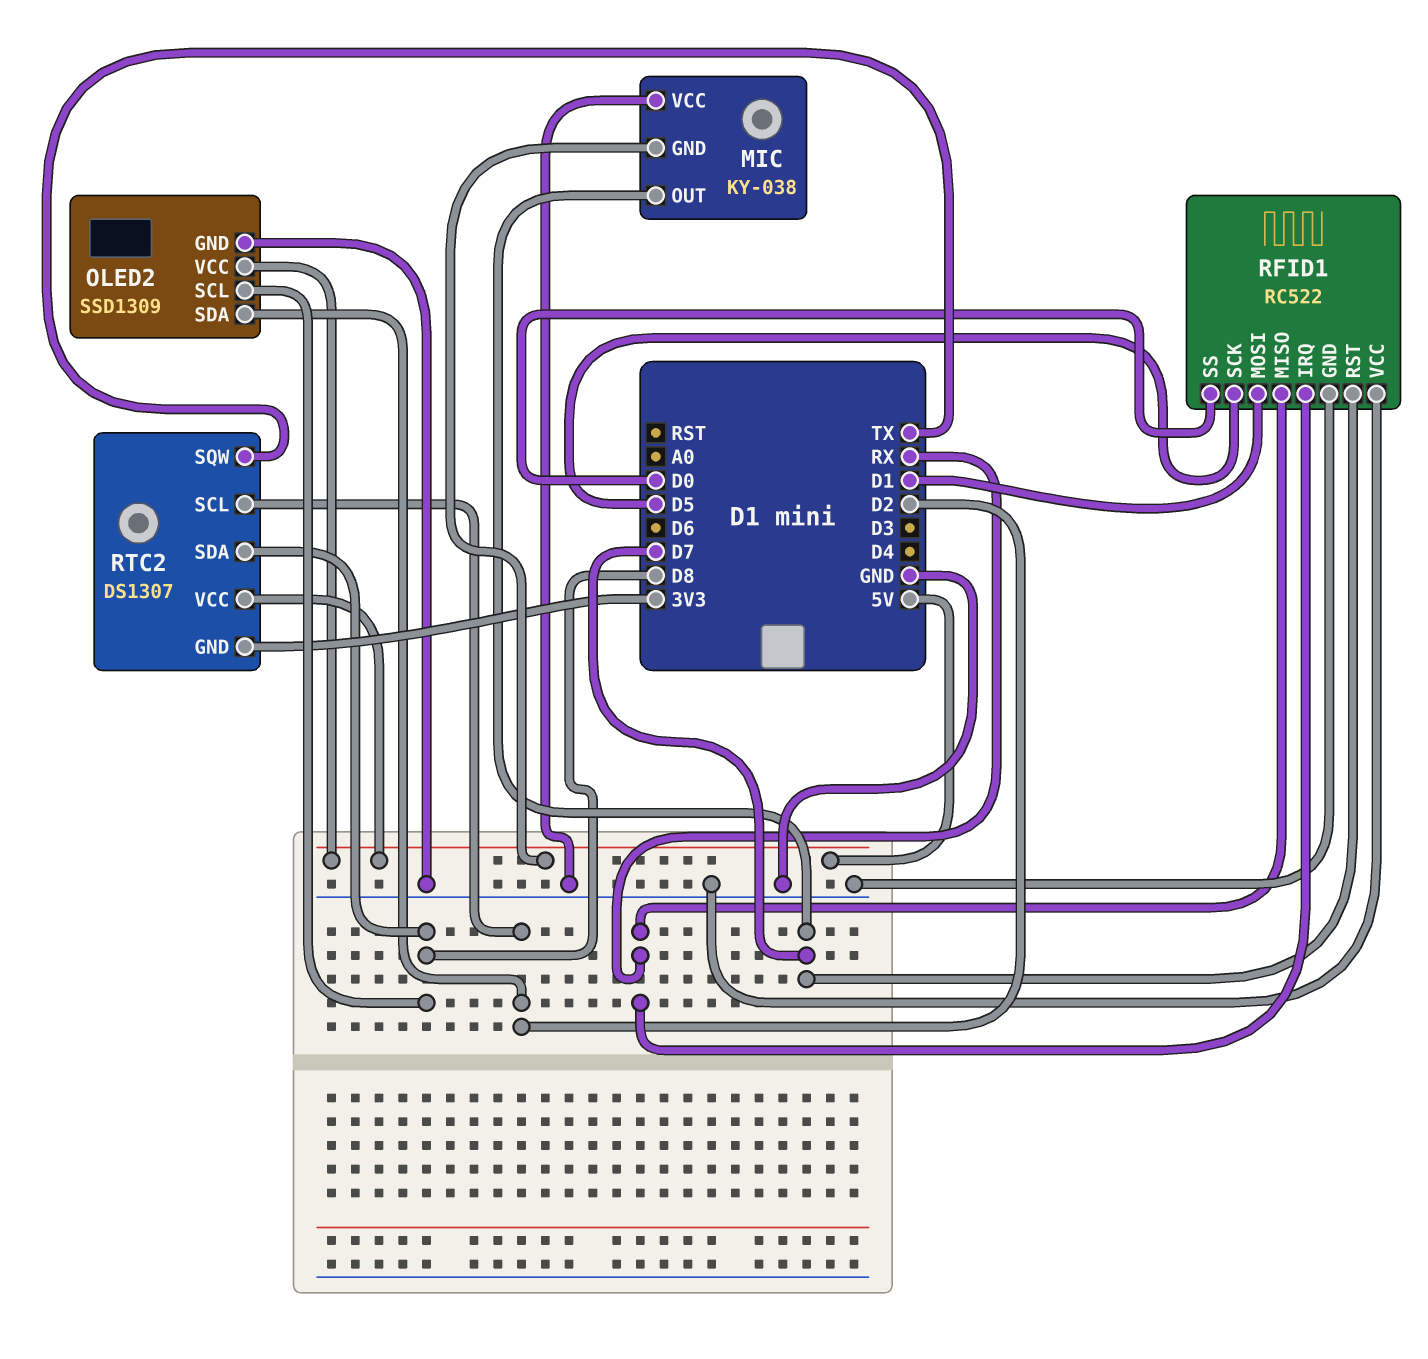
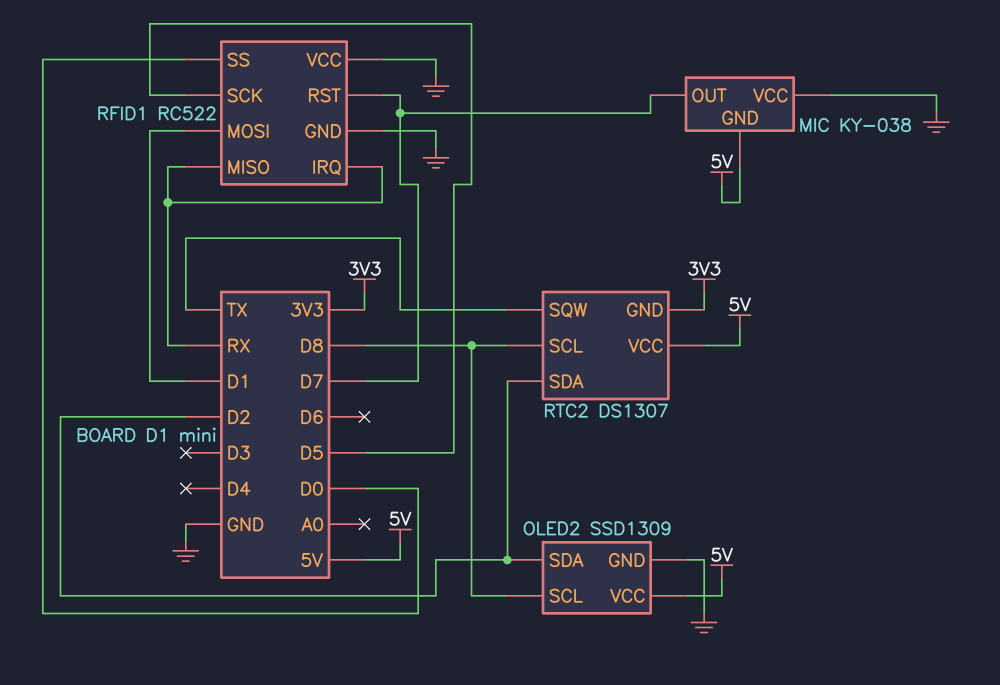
RTC2 pin SCL: D2 -> D8
RTC2 pin SDA: D8 -> D2

